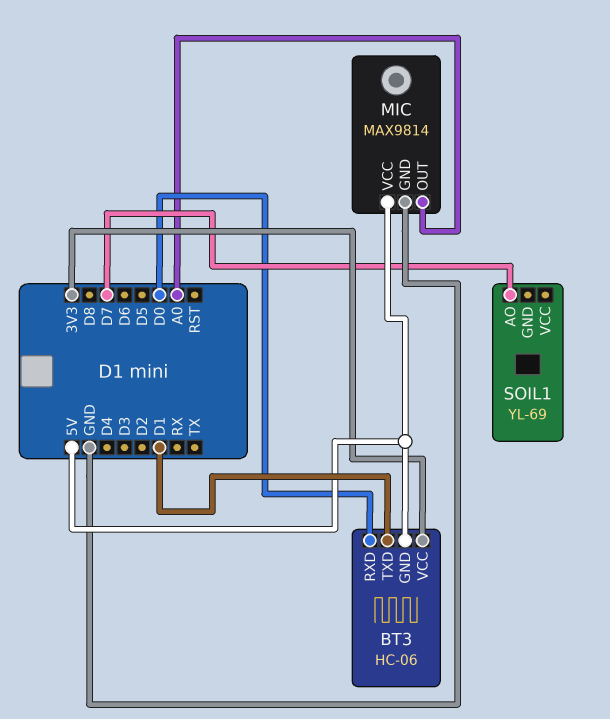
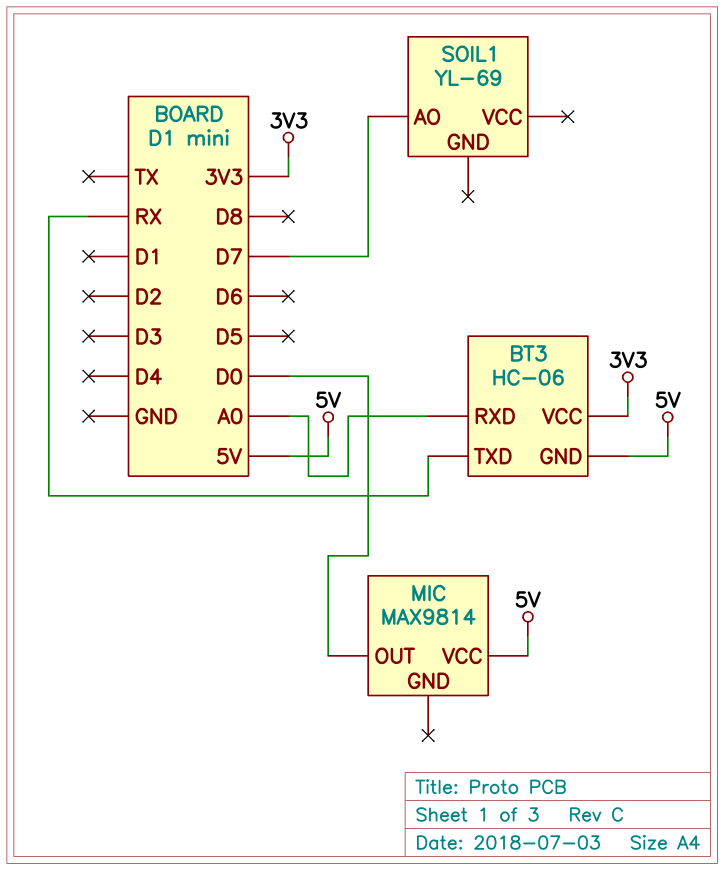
BT3 pin RXD: D0 -> A0
BT3 pin TXD: D1 -> RX
MIC pin GND: GND -> none
MIC pin OUT: A0 -> D0

